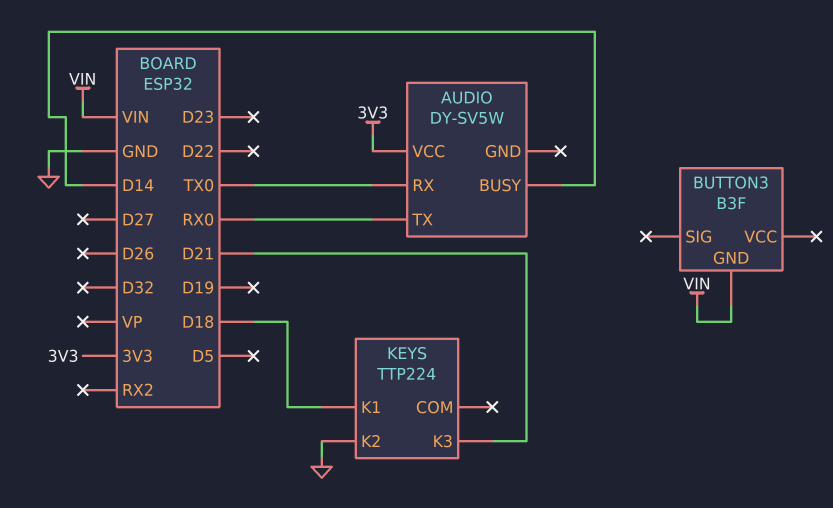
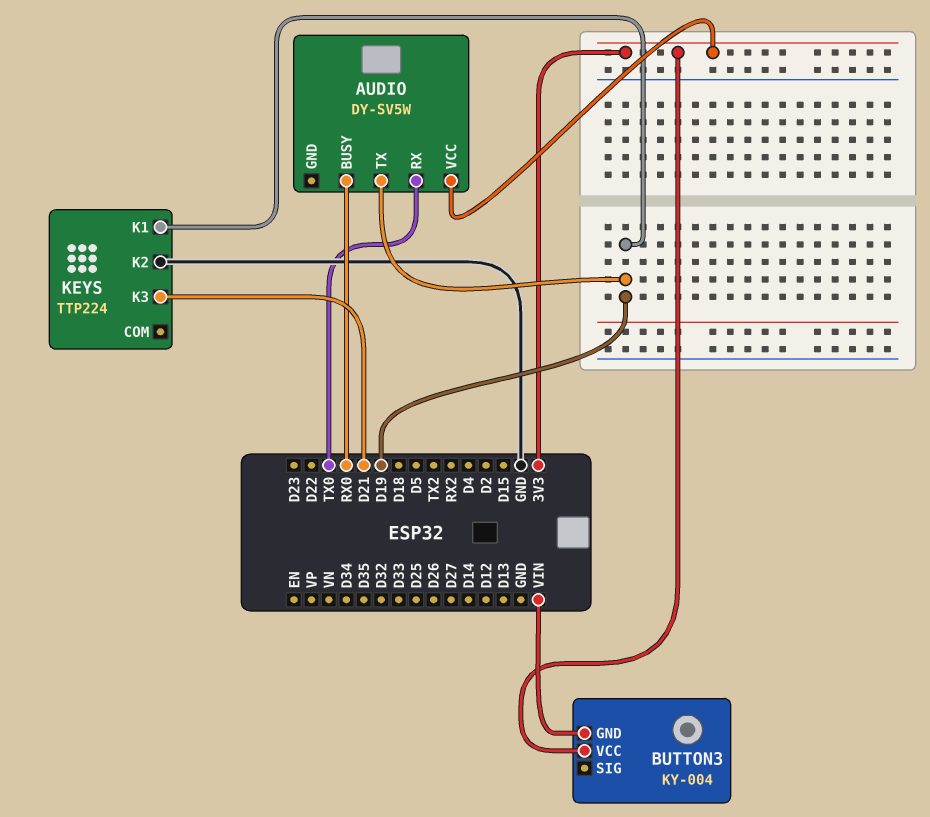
AUDIO pin BUSY: D14 -> RX0
AUDIO pin TX: RX0 -> D19
BUTTON3: B3F -> KY-004
BUTTON3 pin VCC: none -> 3V3
KEYS pin K1: D18 -> D19

